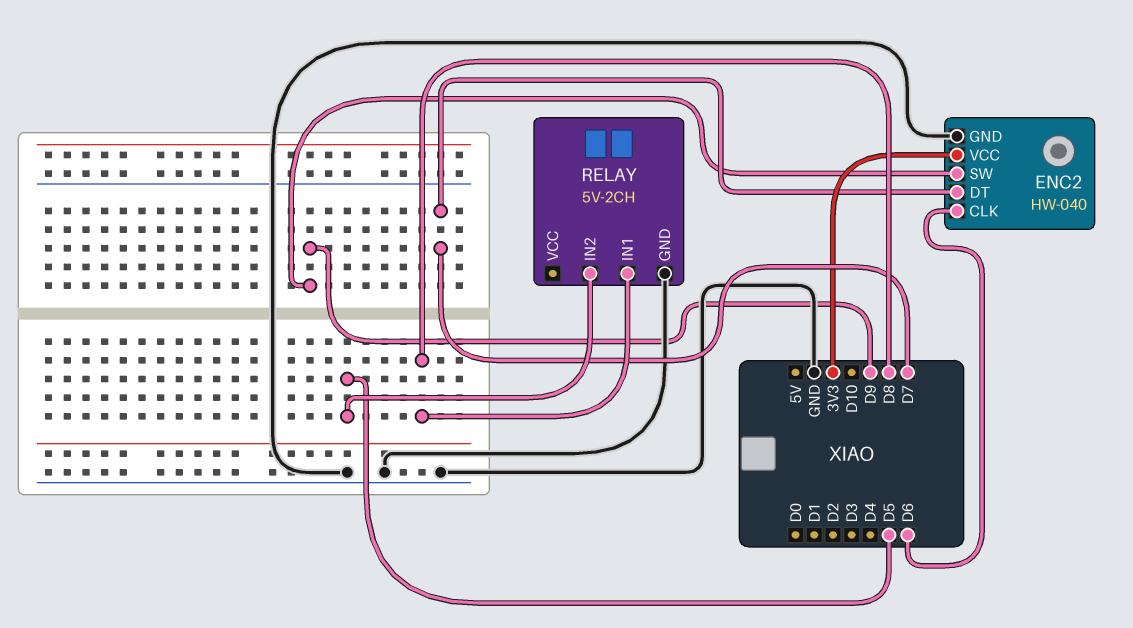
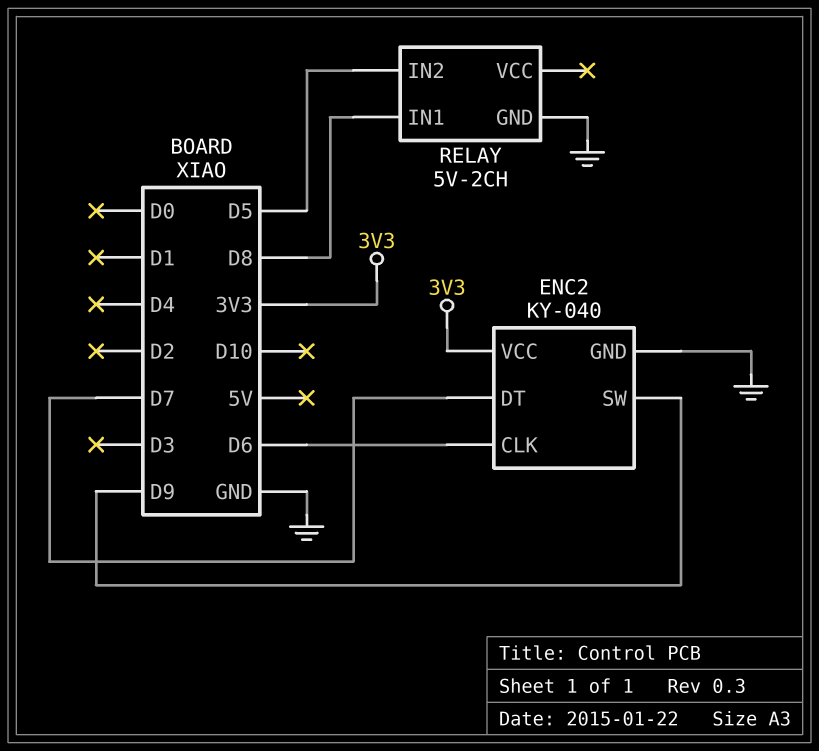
ENC2: HW-040 -> KY-040

